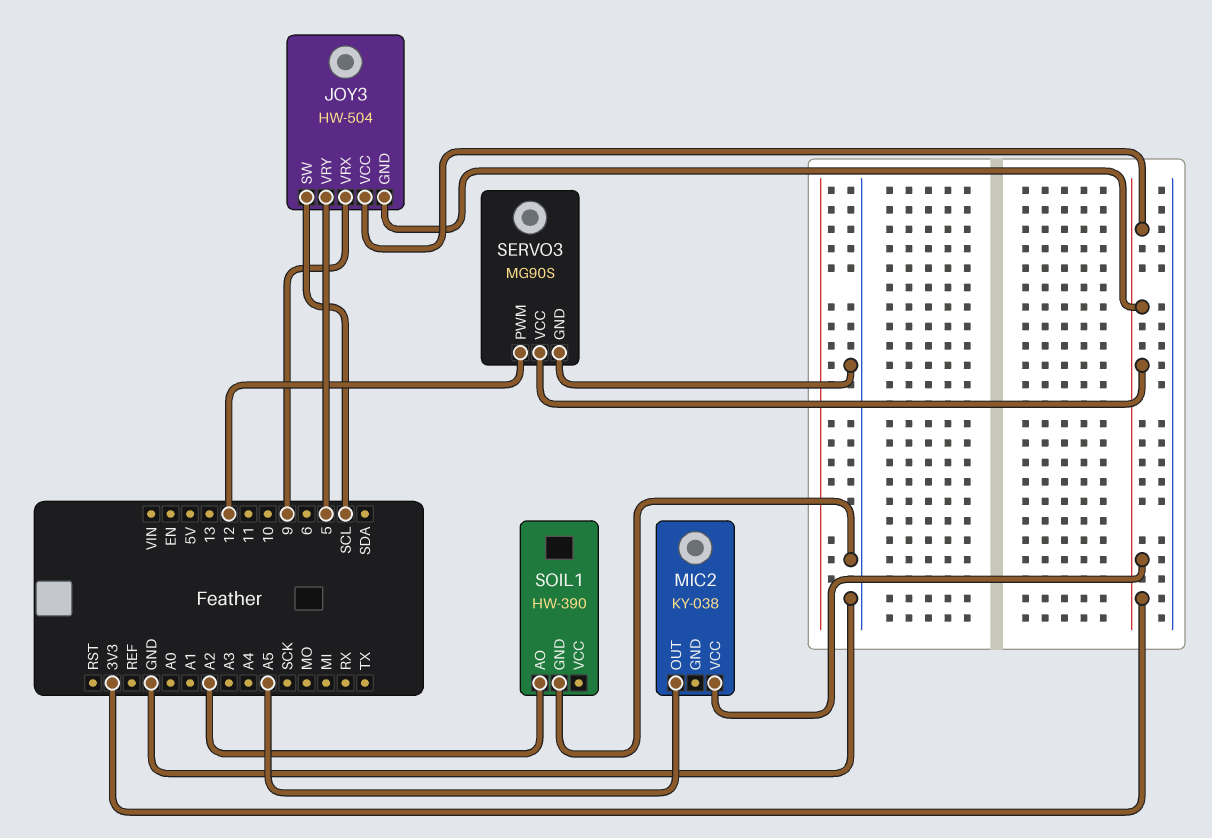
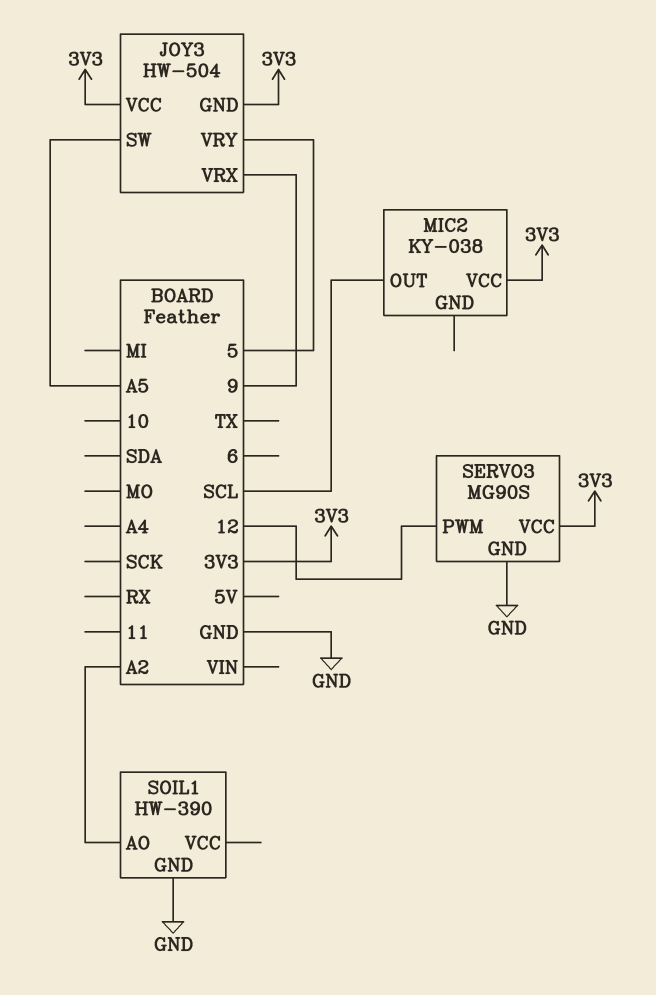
JOY3 pin SW: SCL -> A5
MIC2 pin OUT: A5 -> SCL

